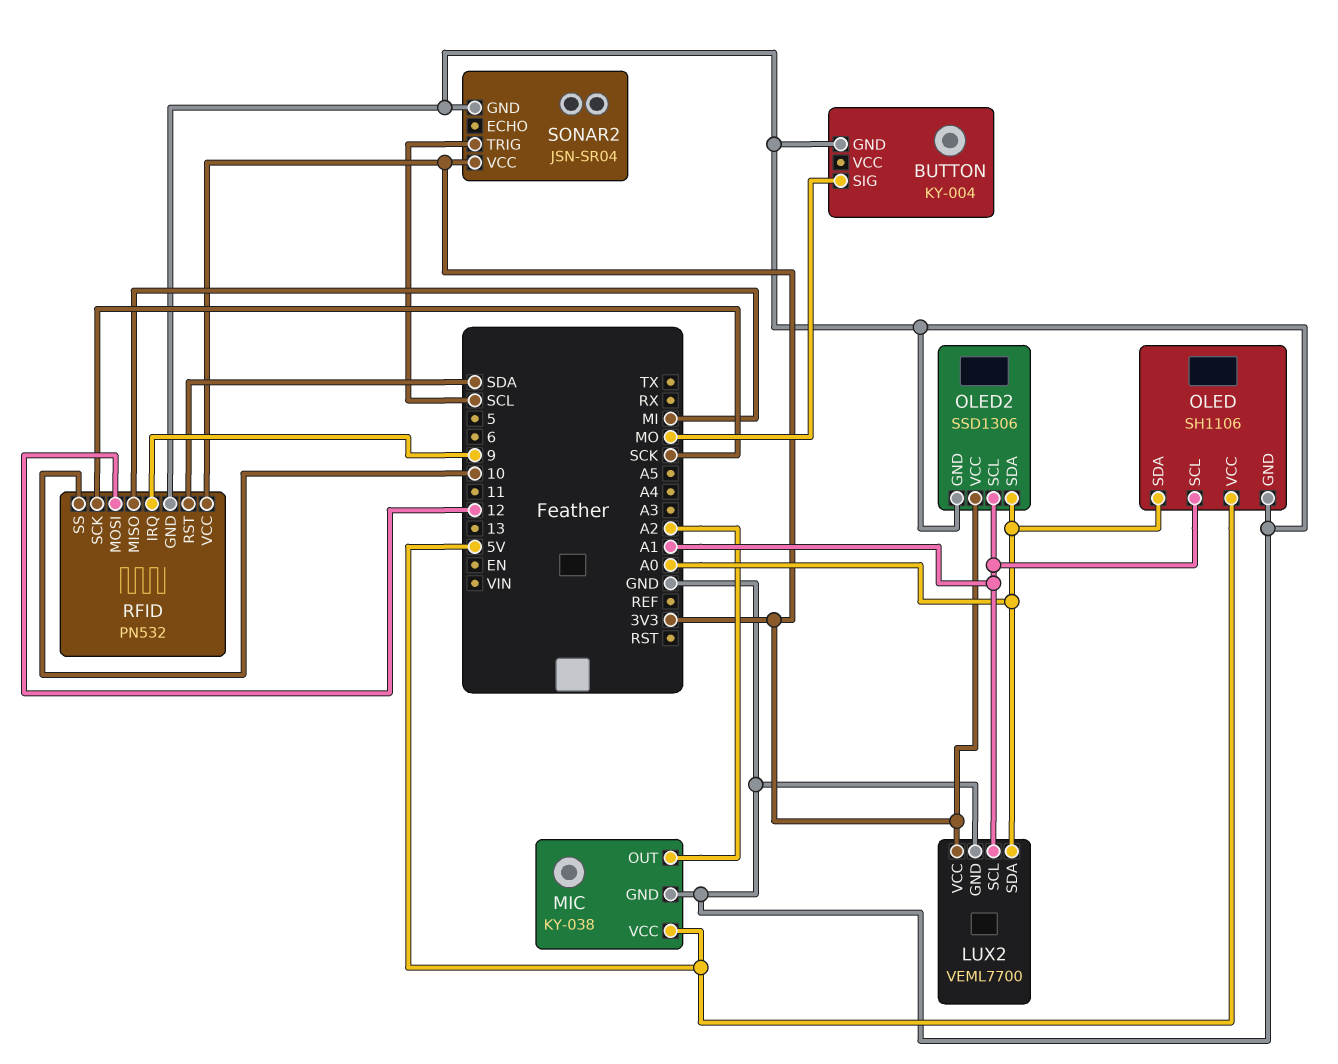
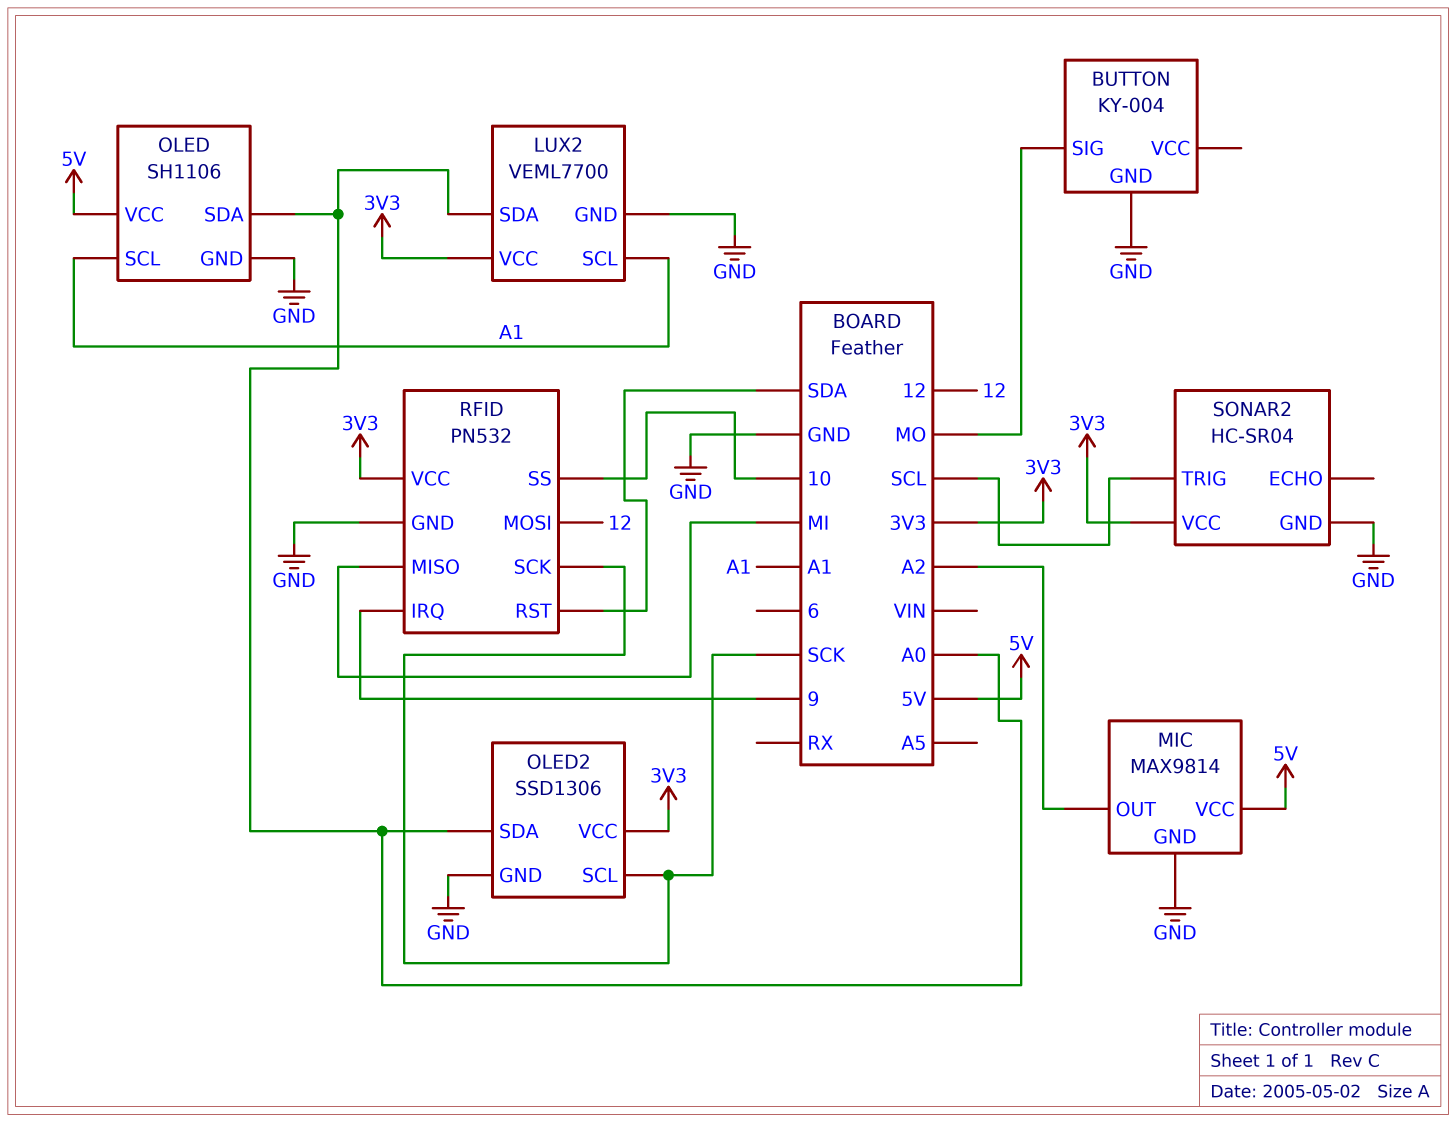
MIC: KY-038 -> MAX9814
OLED2 pin SCL: A1 -> SCK
SONAR2: JSN-SR04 -> HC-SR04

